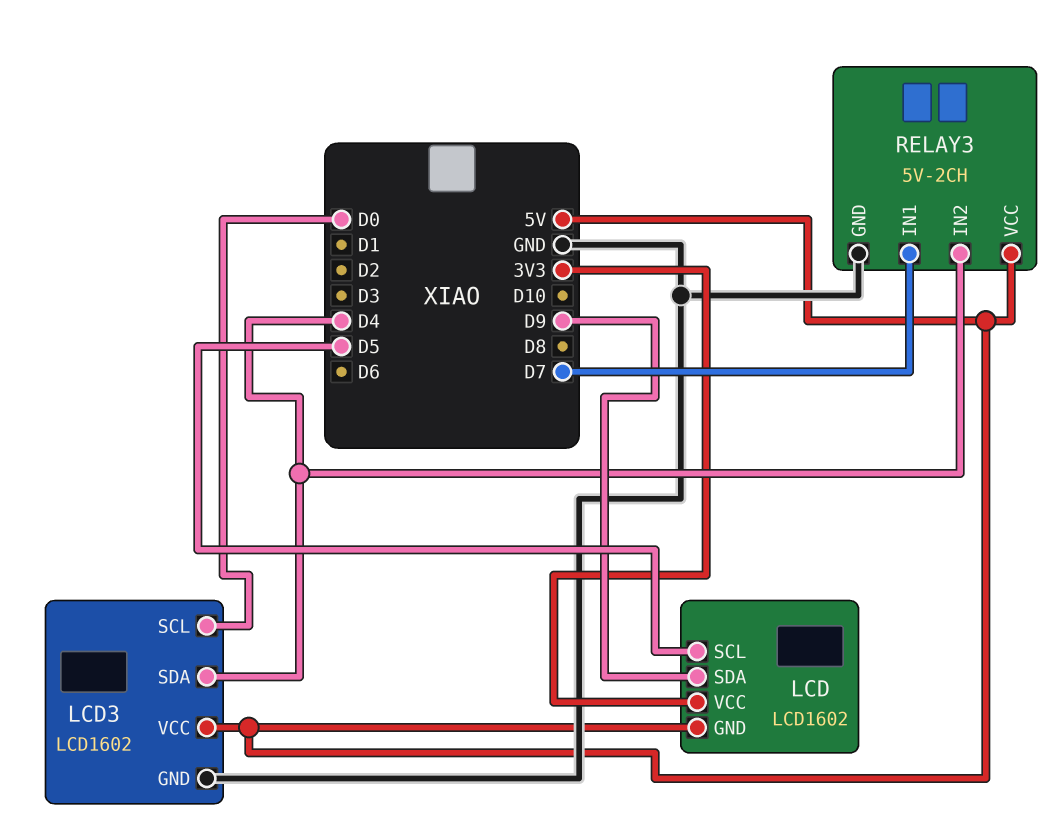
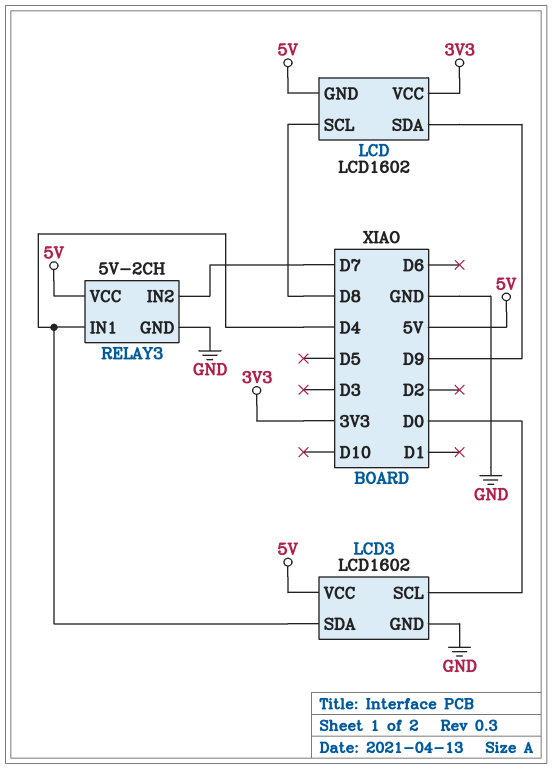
LCD pin SCL: D5 -> D8
RELAY3 pin IN1: D7 -> D4
RELAY3 pin IN2: D4 -> D7

